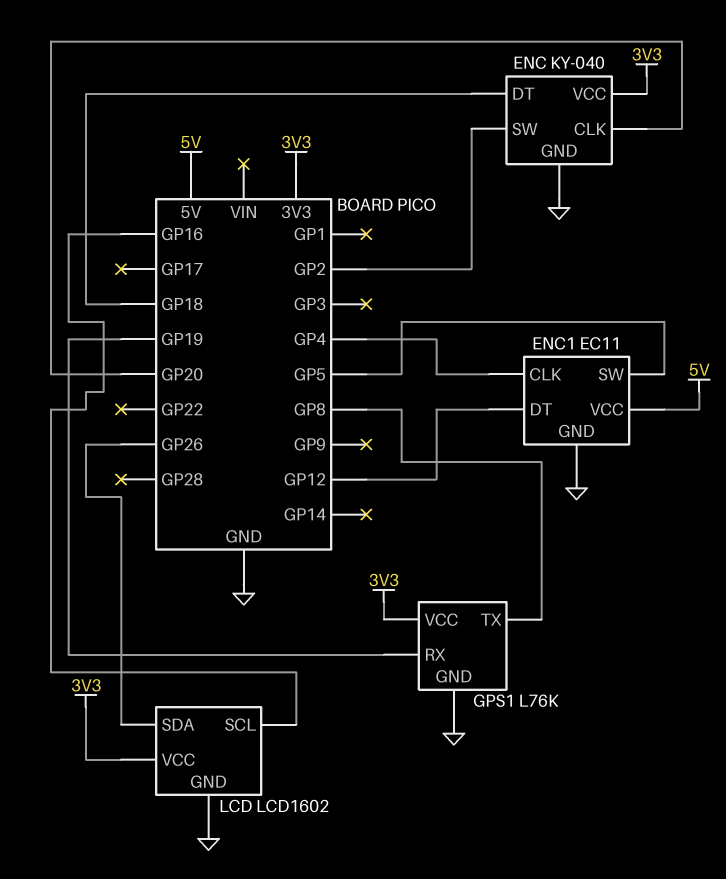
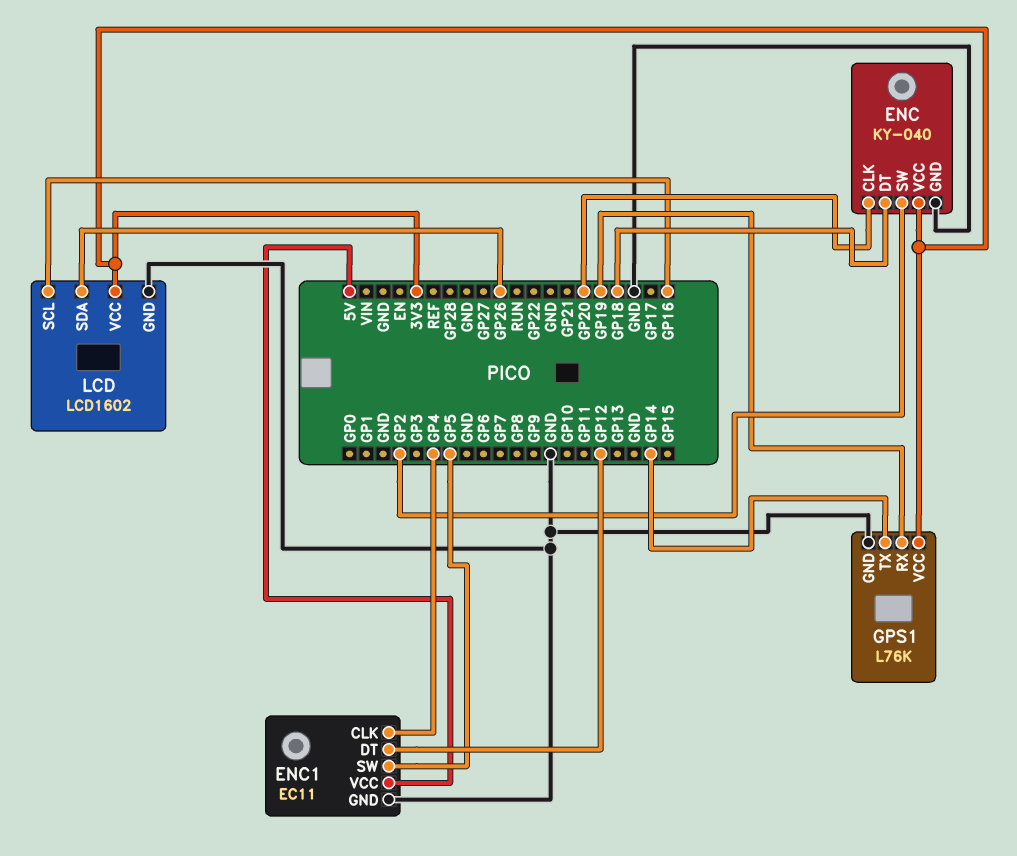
GPS1 pin TX: GP8 -> GP14

